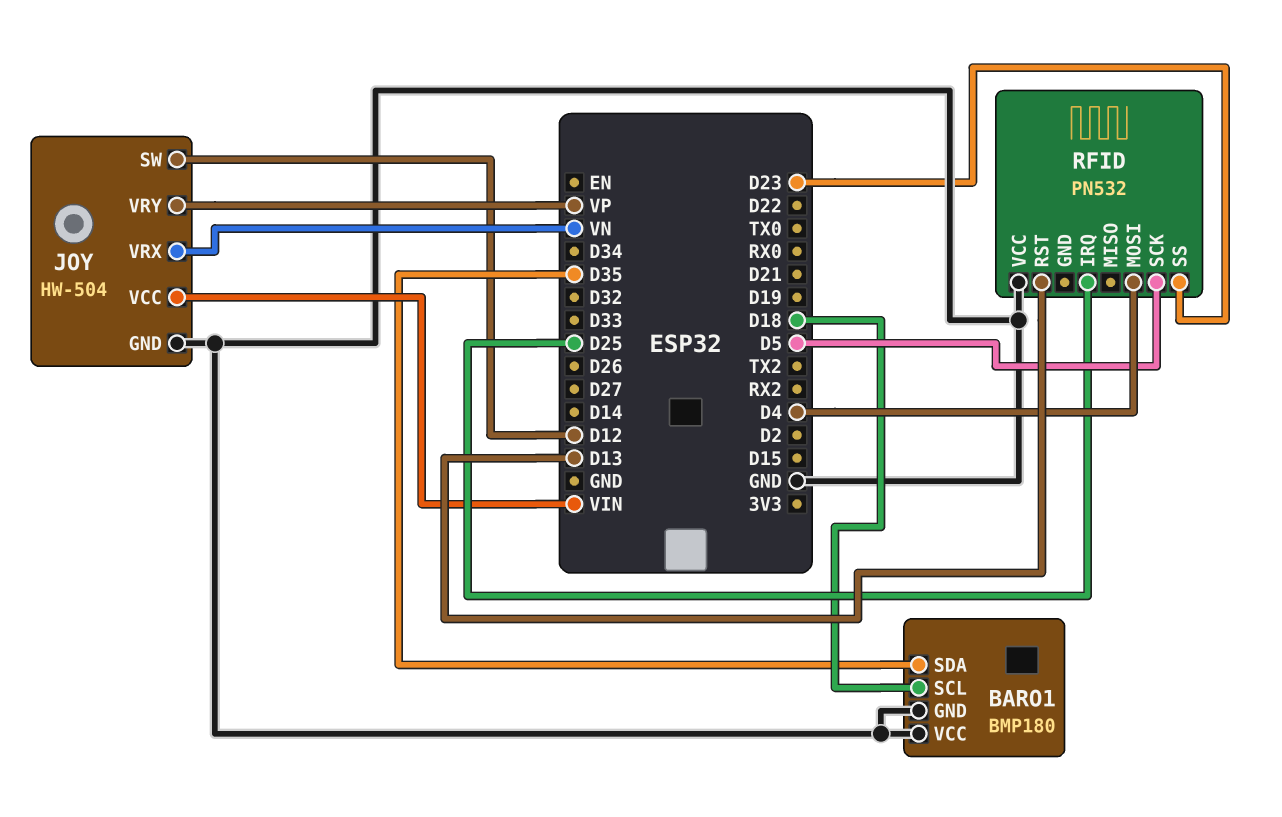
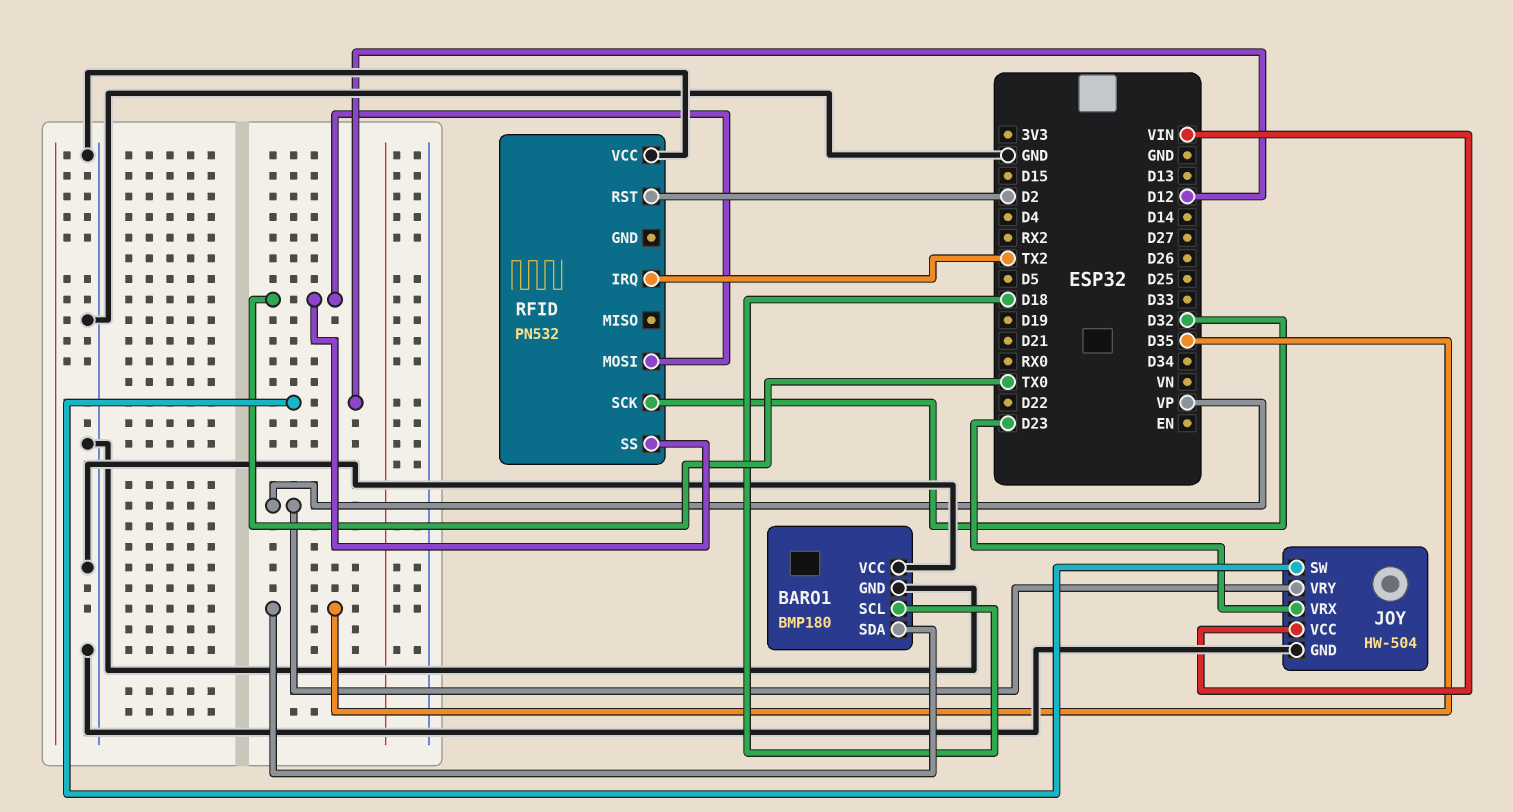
JOY pin VRX: VN -> D23
RFID pin IRQ: D25 -> TX2
RFID pin MOSI: D4 -> TX0
RFID pin RST: D13 -> D2
RFID pin SCK: D5 -> D32
RFID pin SS: D23 -> TX0

